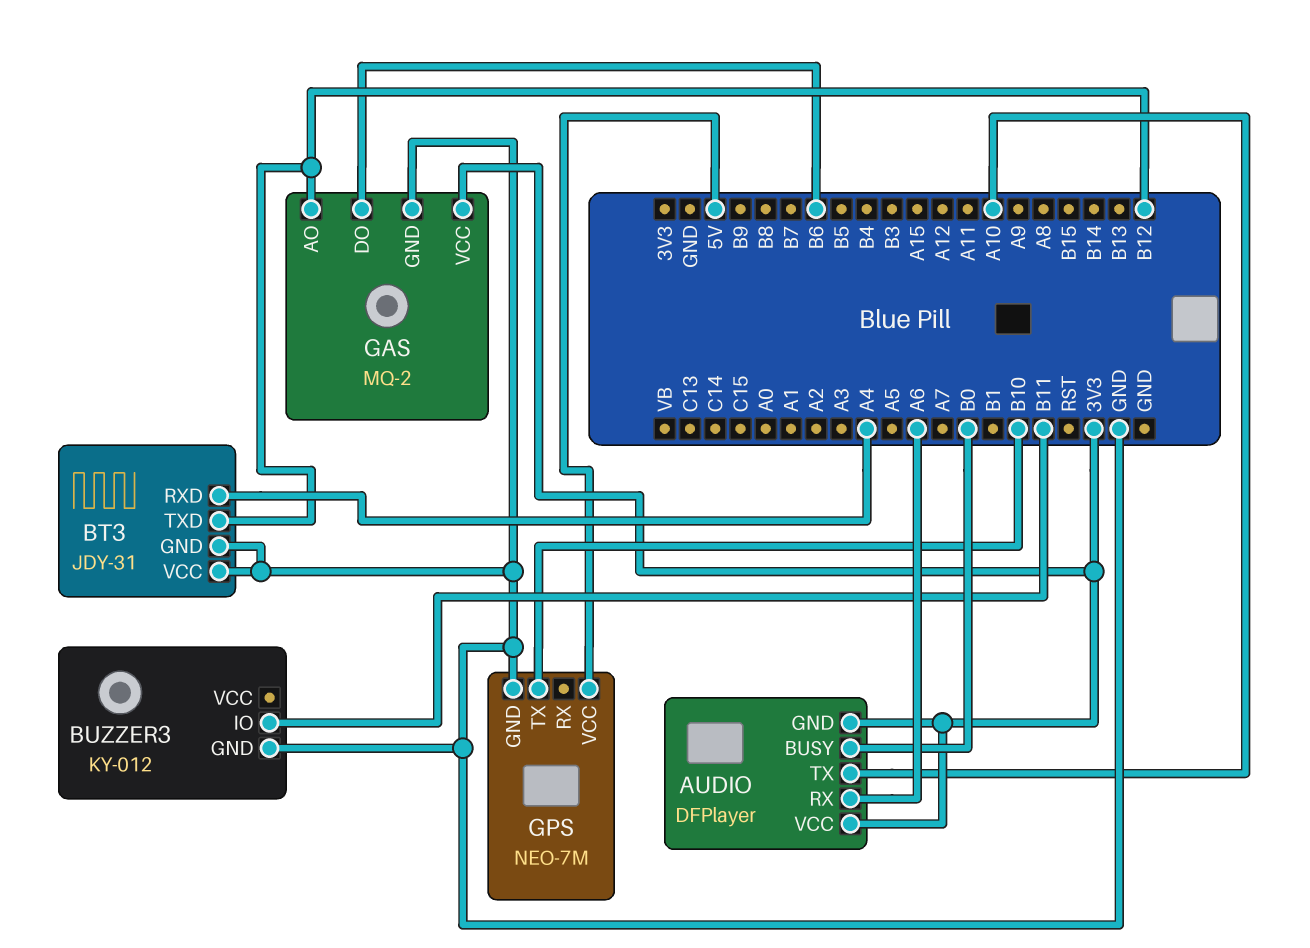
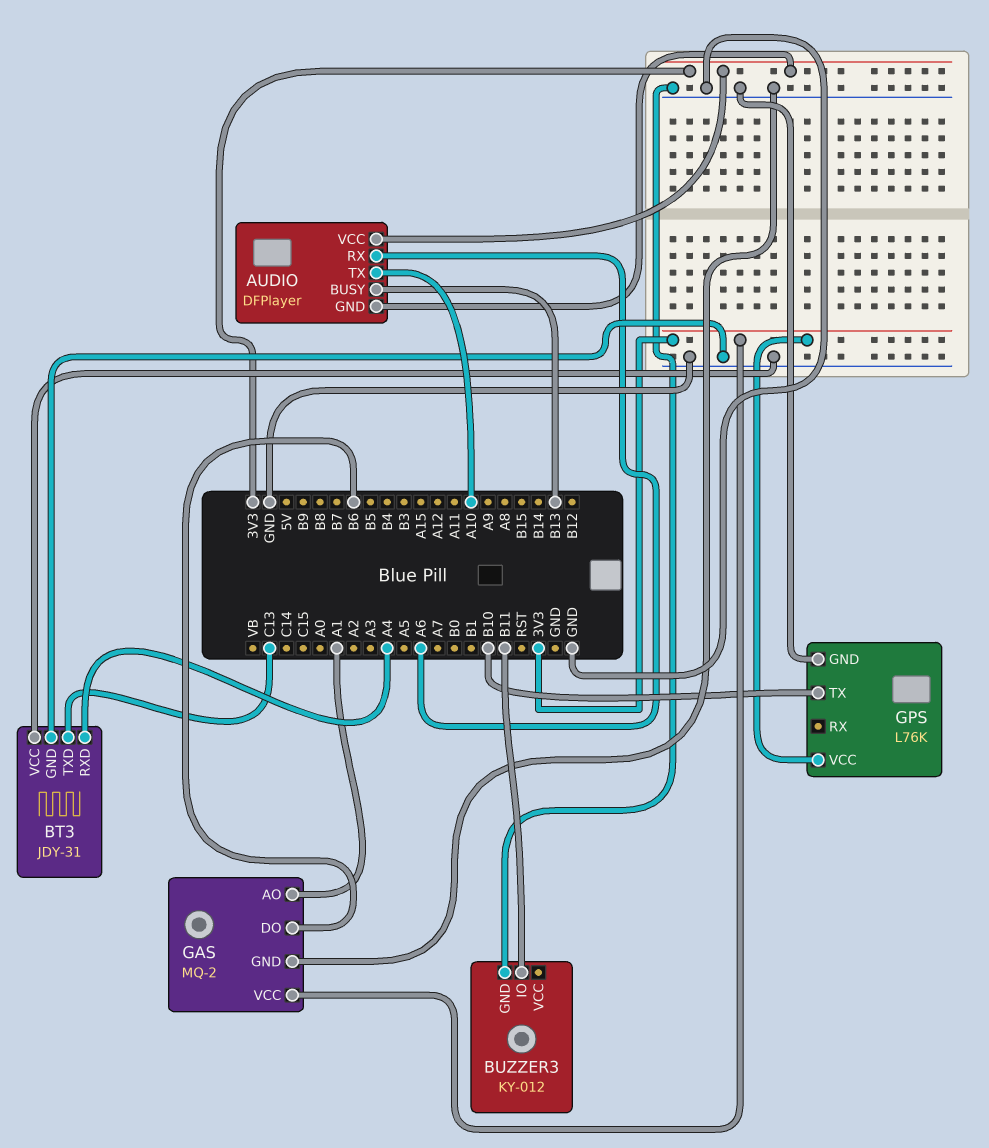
AUDIO pin BUSY: B0 -> B13
BT3 pin TXD: B12 -> C13
GAS pin AO: B12 -> A1
GPS: NEO-7M -> L76K
GPS pin VCC: 5V -> 3V3

